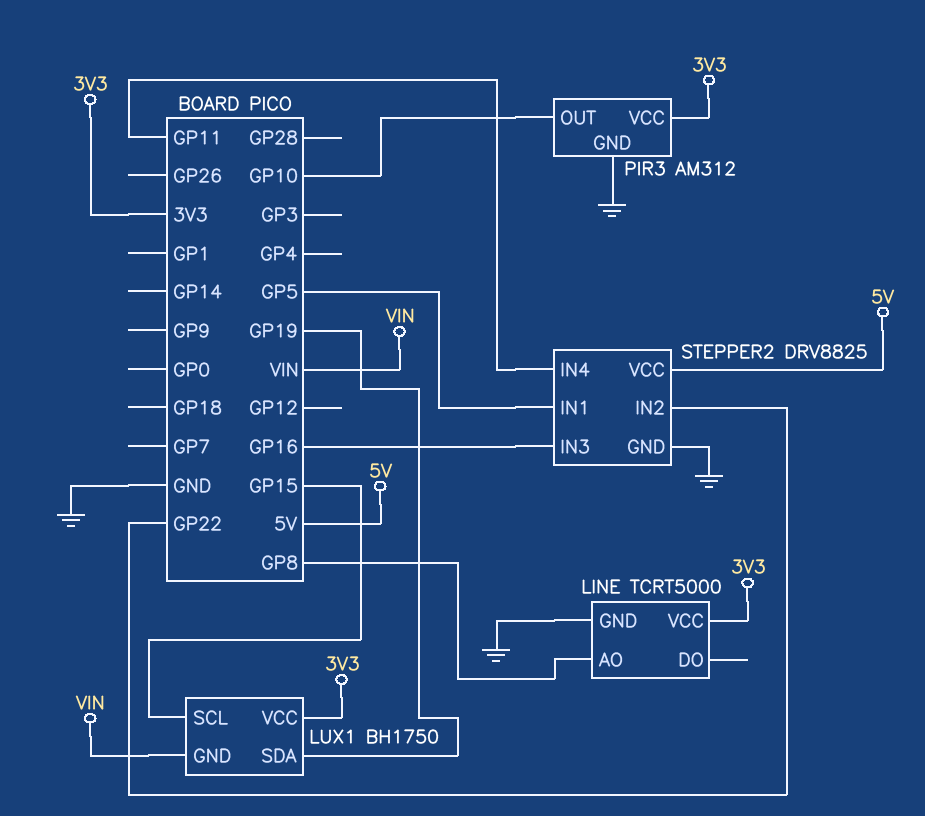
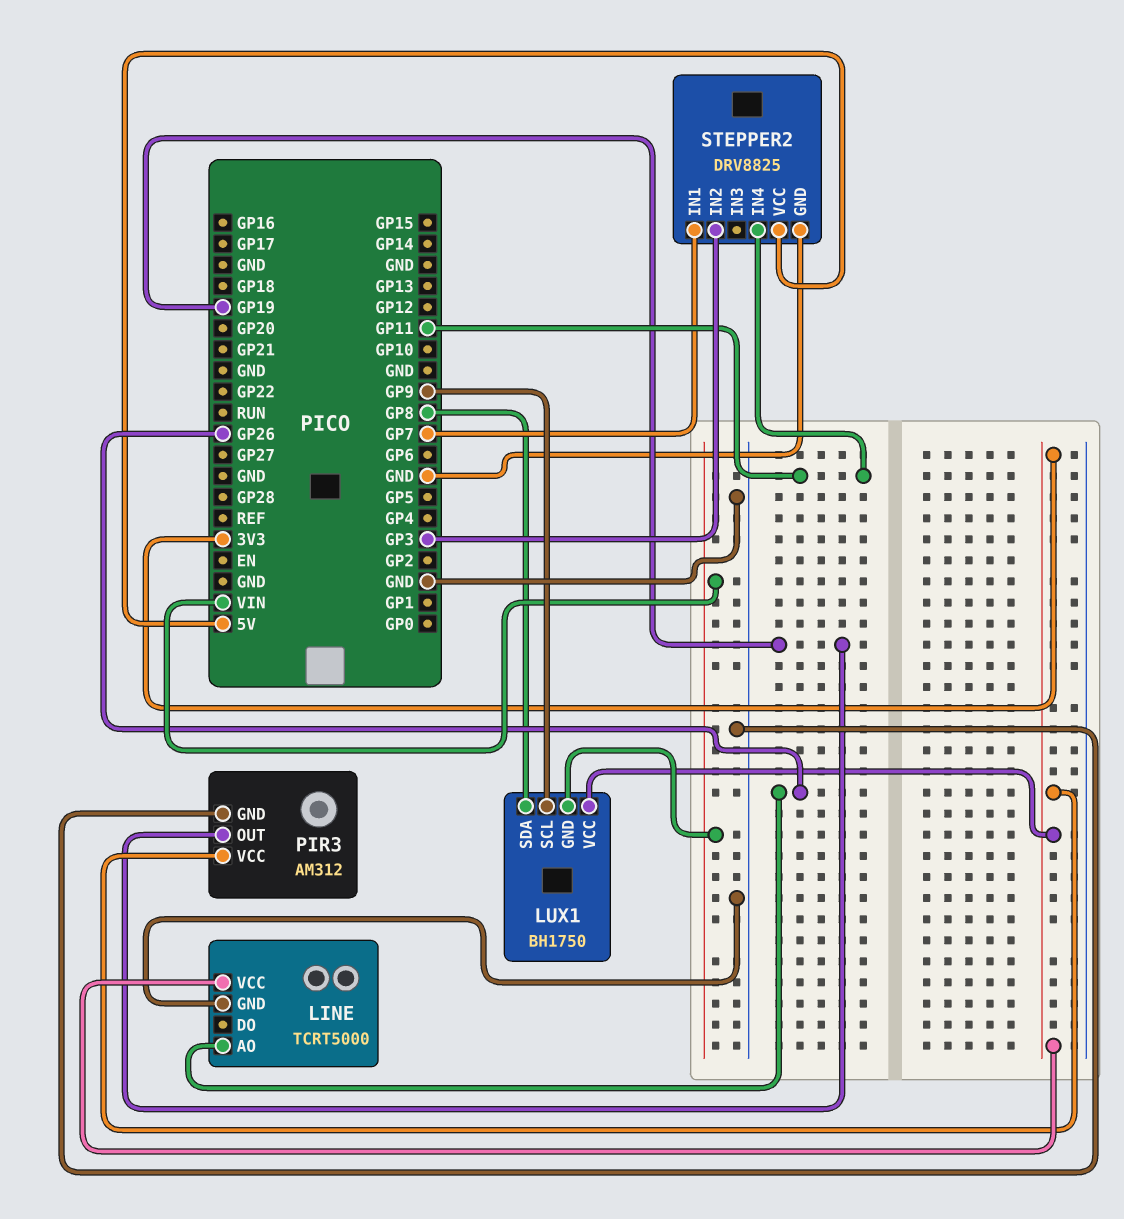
LINE pin AO: GP8 -> GP26
LUX1 pin SCL: GP15 -> GP9
LUX1 pin SDA: GP19 -> GP8
PIR3 pin OUT: GP10 -> GP19
STEPPER2 pin IN1: GP5 -> GP7
STEPPER2 pin IN2: GP22 -> GP3
STEPPER2 pin IN3: GP16 -> none

